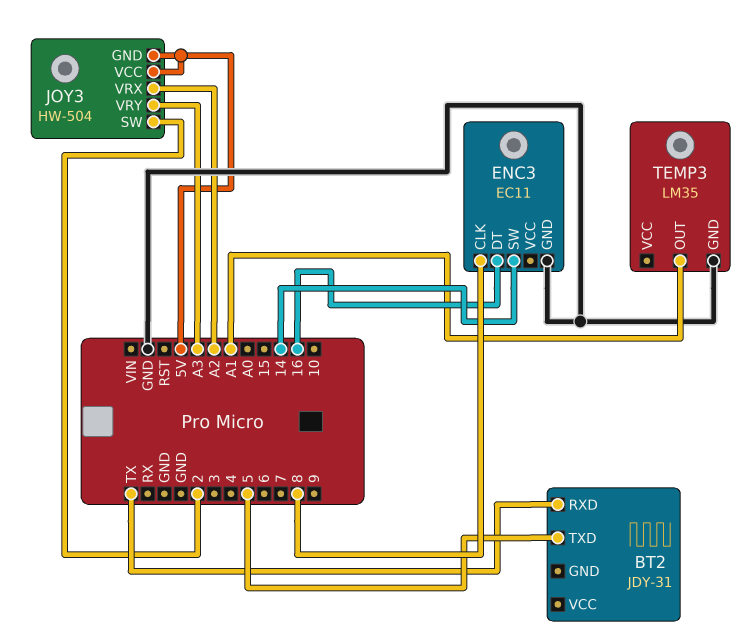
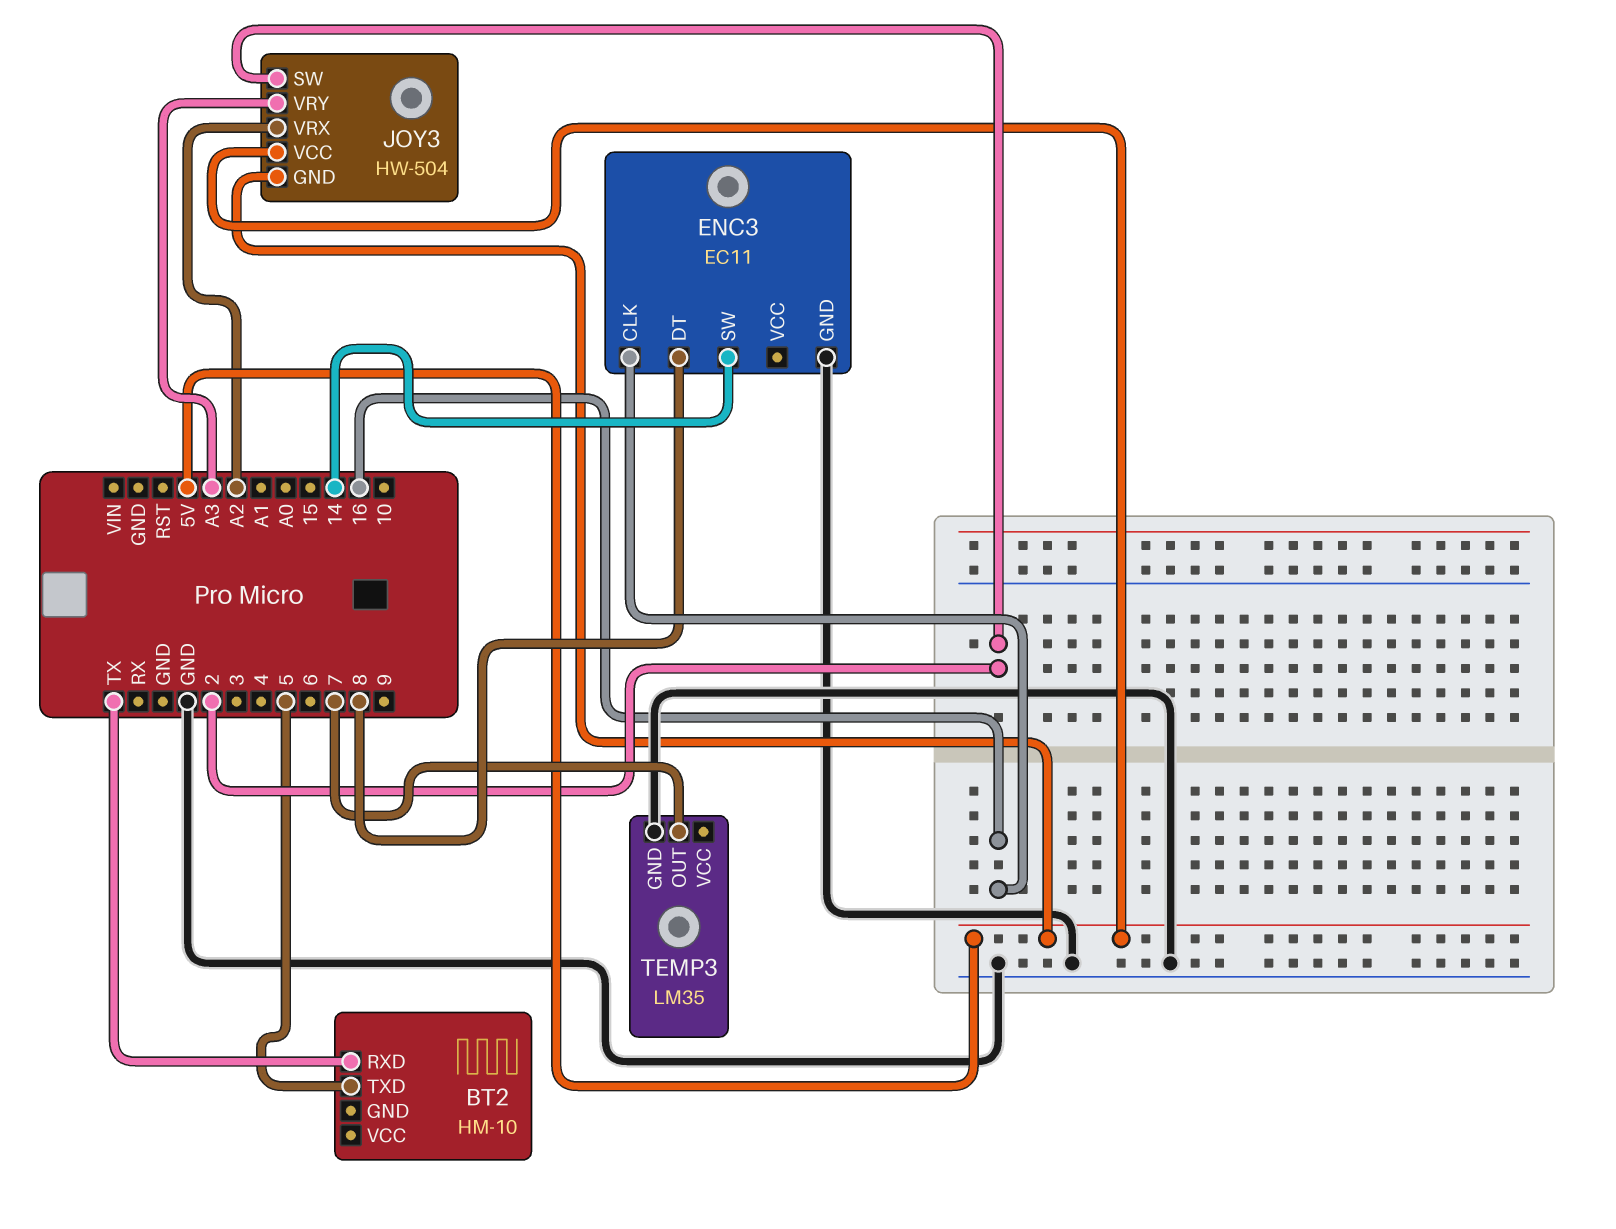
BT2: JDY-31 -> HM-10
ENC3 pin CLK: 8 -> 16
ENC3 pin DT: 16 -> 8
TEMP3 pin OUT: A1 -> 7

